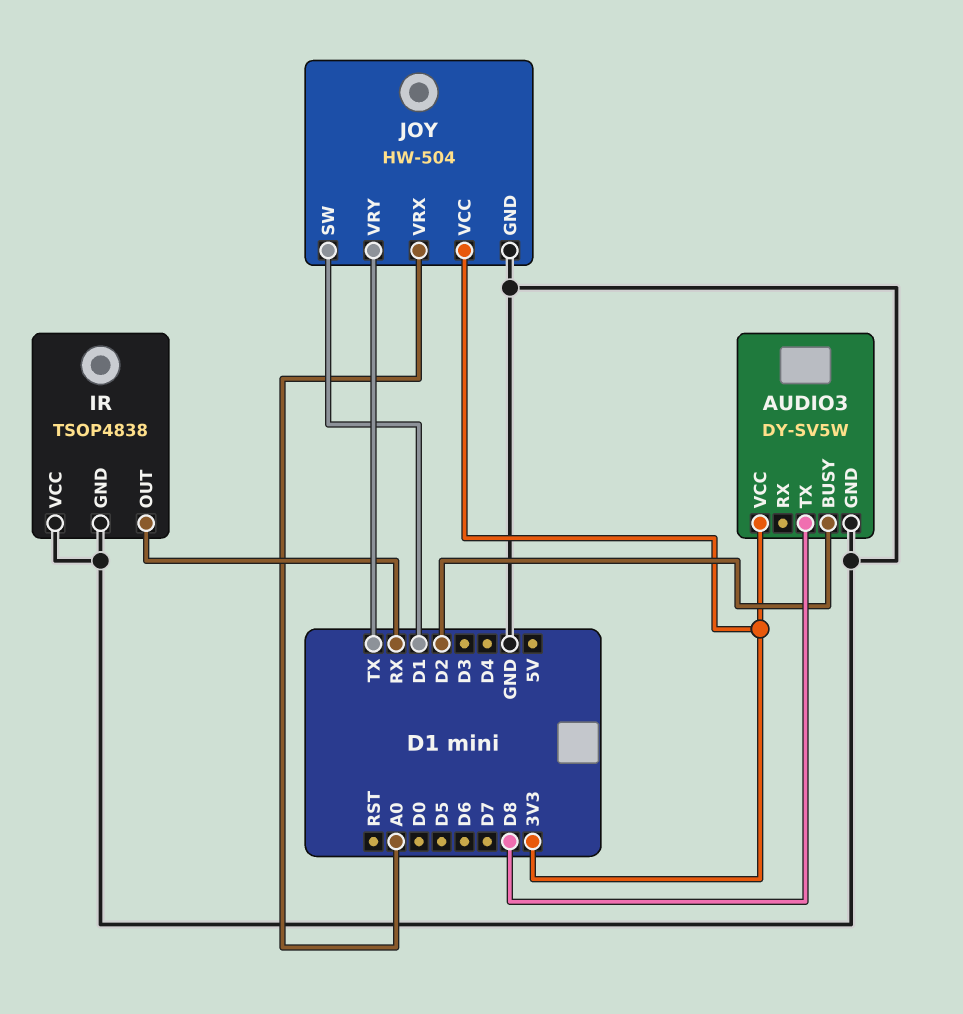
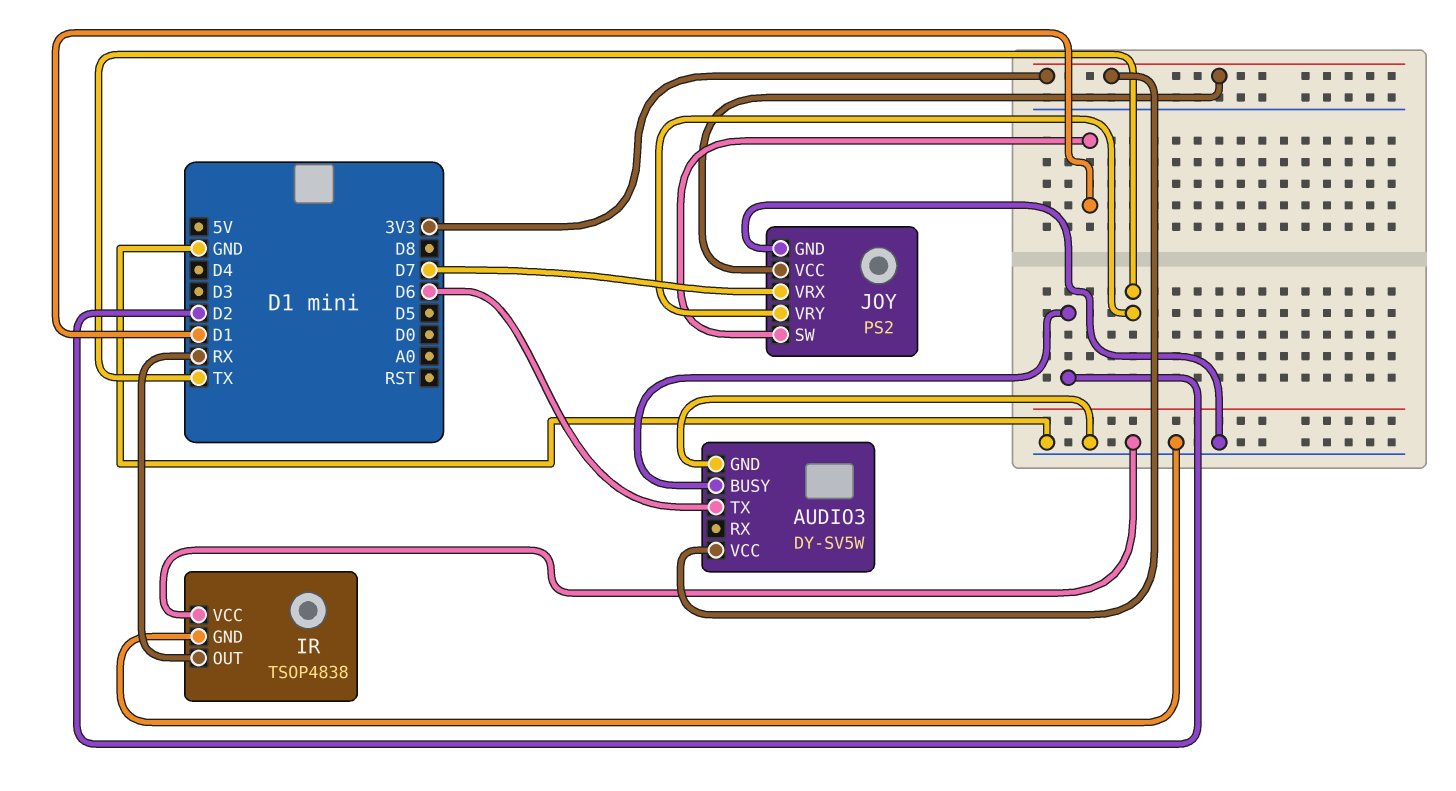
AUDIO3 pin TX: D8 -> D6
JOY: HW-504 -> PS2
JOY pin VRX: A0 -> D7

